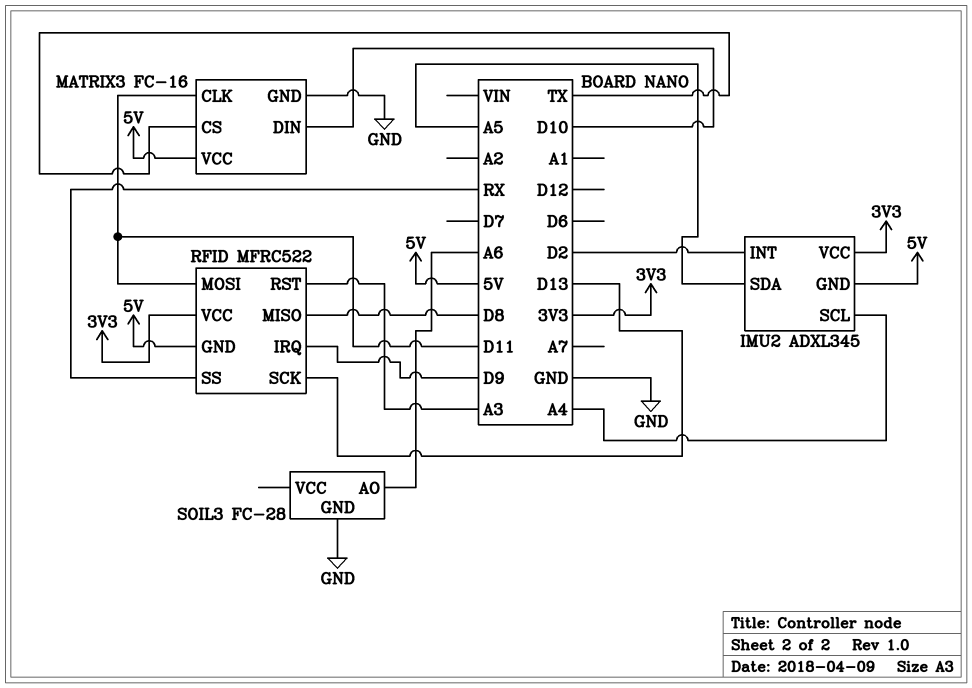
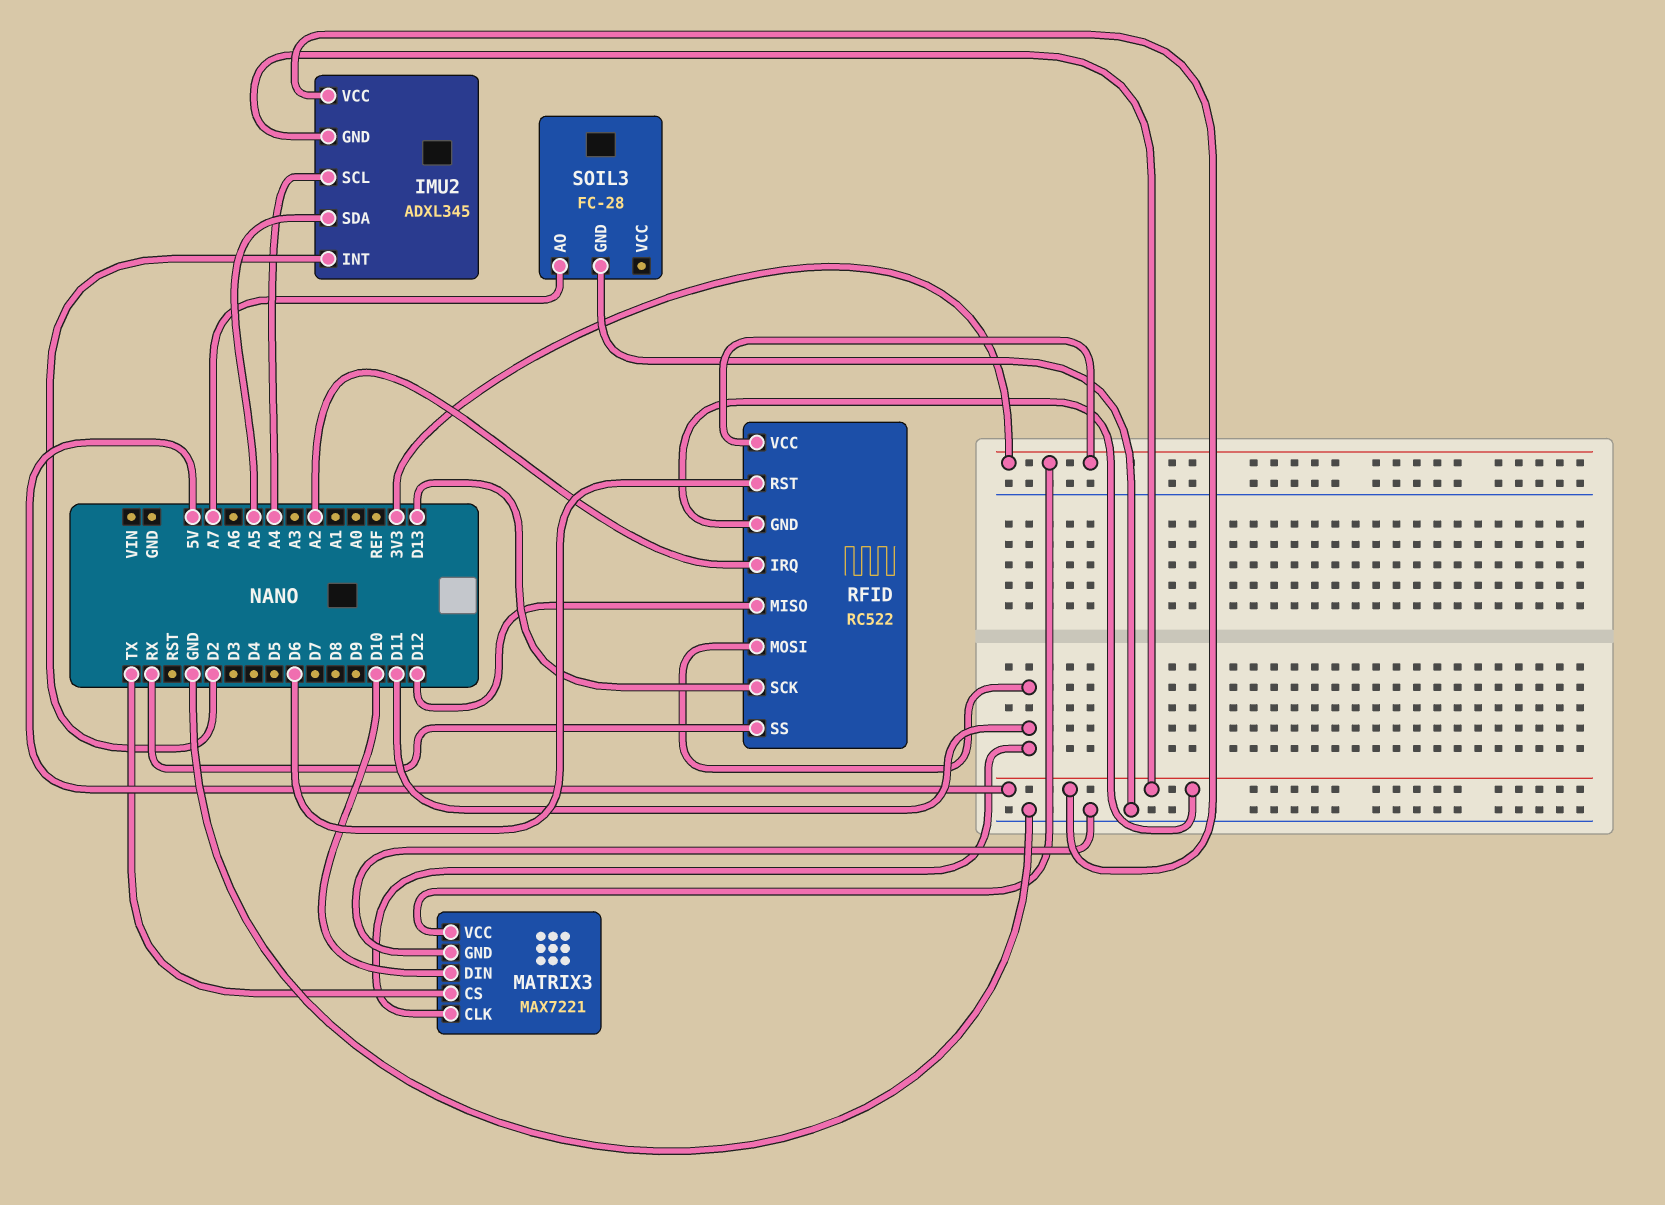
IMU2 pin VCC: 3V3 -> 5V
MATRIX3: FC-16 -> MAX7221
MATRIX3 pin VCC: 5V -> 3V3
RFID: MFRC522 -> RC522
RFID pin IRQ: D9 -> A2
RFID pin MISO: D8 -> D12
RFID pin RST: A3 -> D6
SOIL3 pin AO: A6 -> A7

